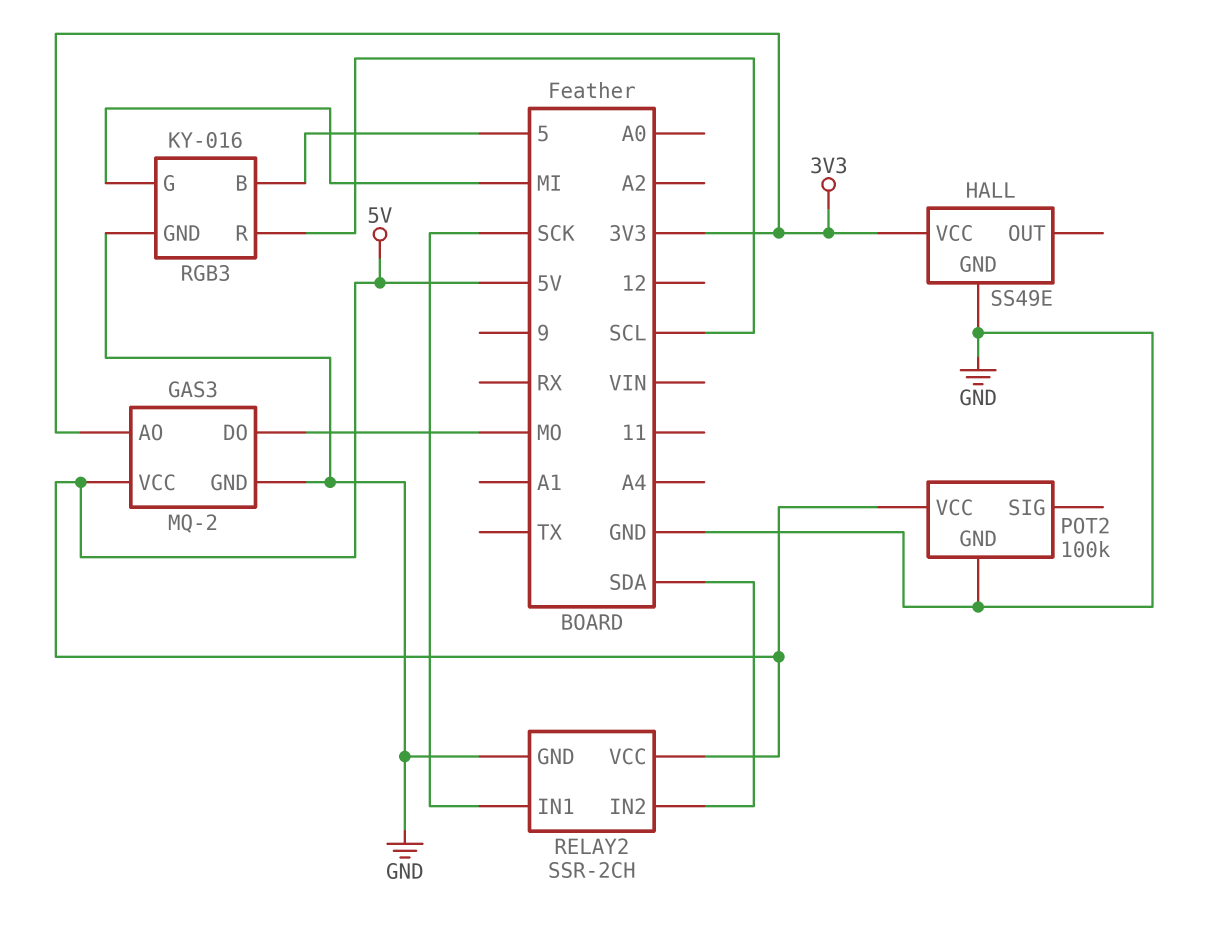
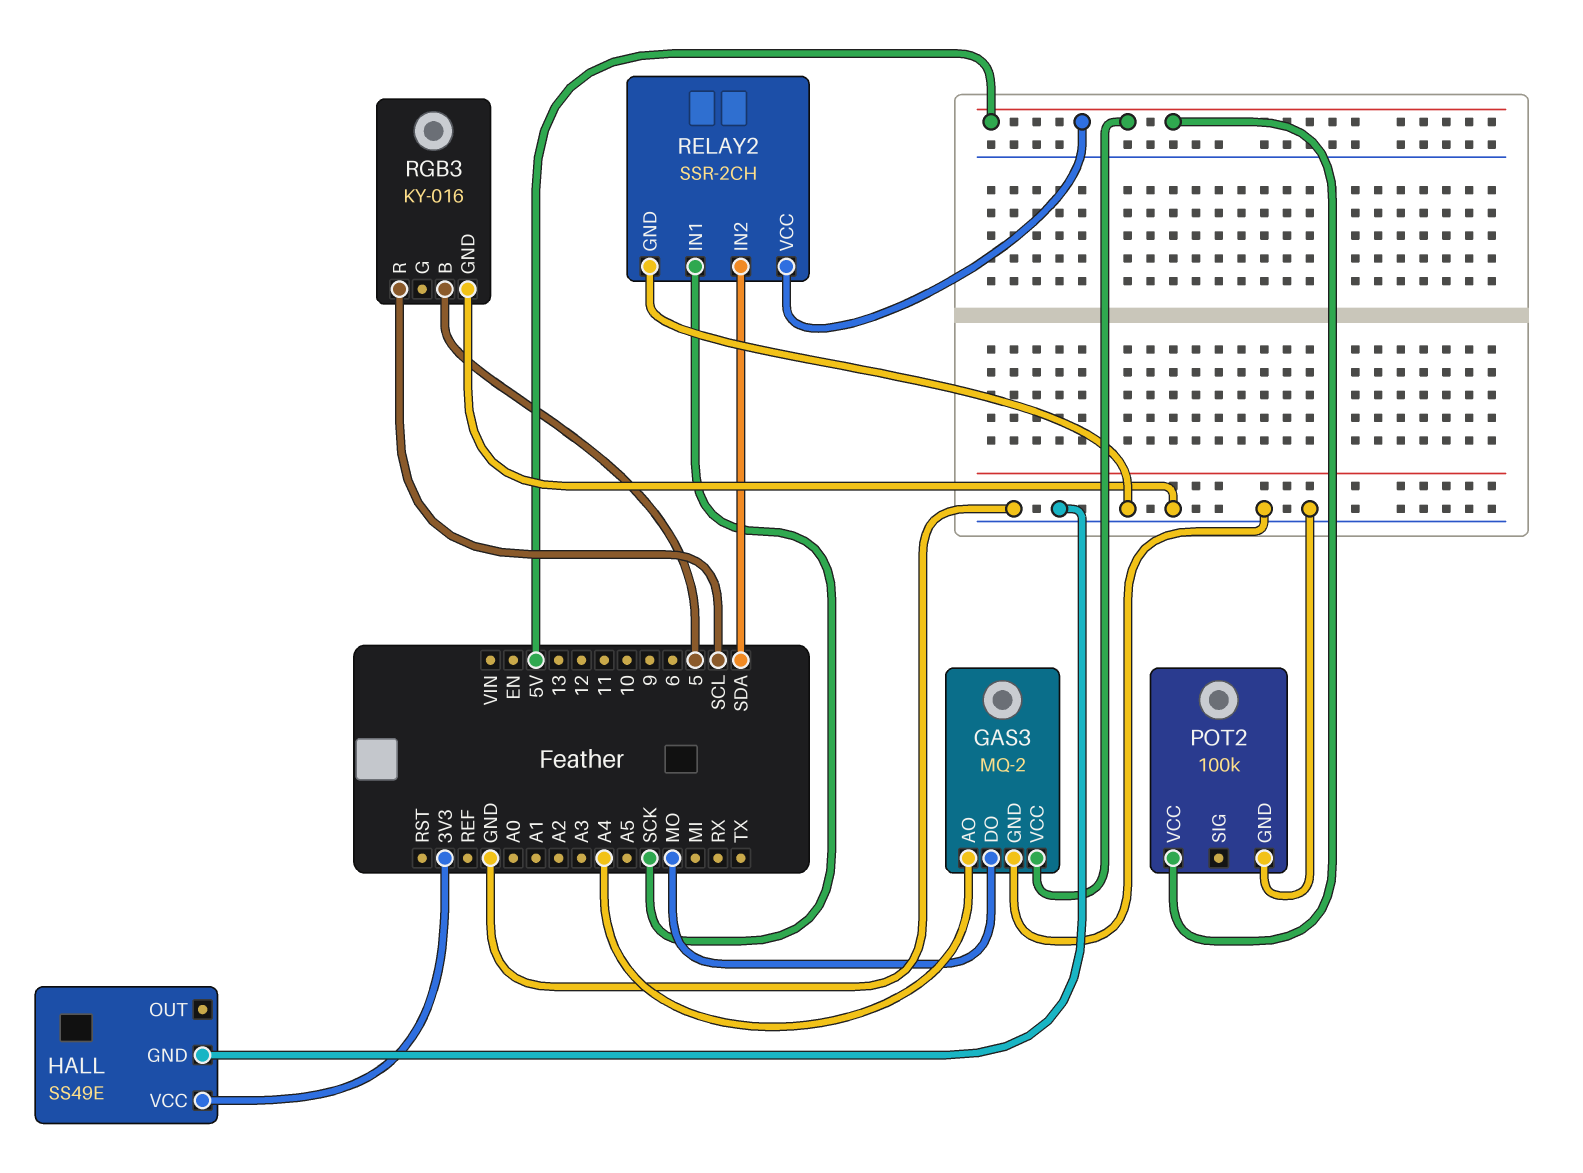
GAS3 pin AO: 3V3 -> A4
RGB3 pin G: MI -> none

